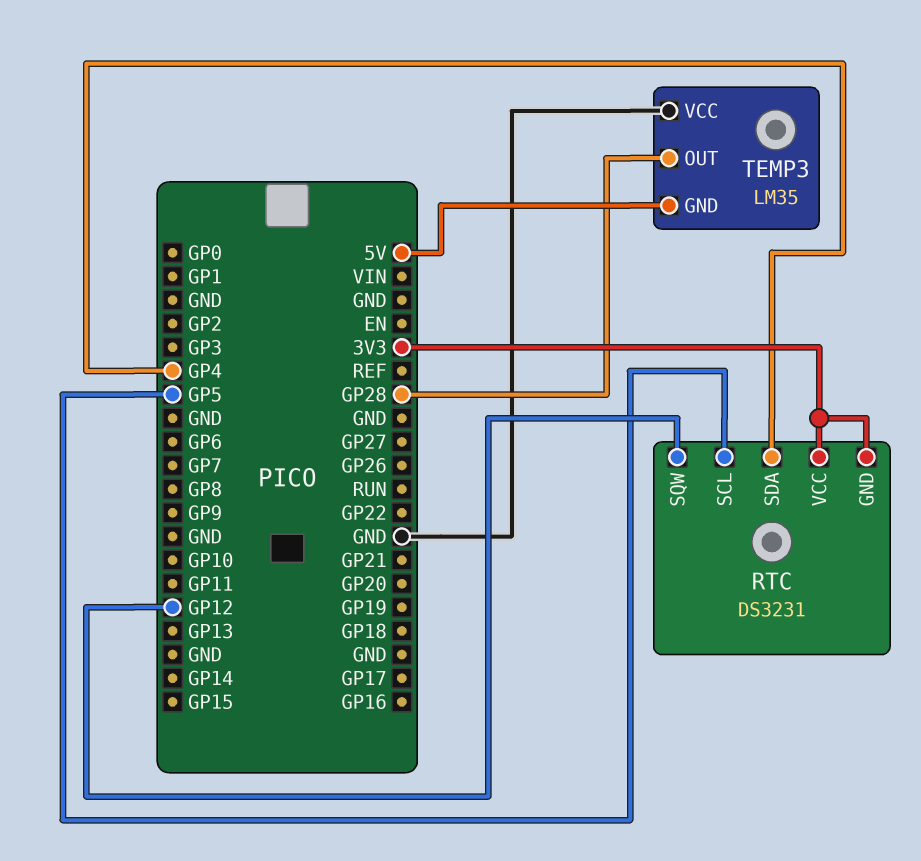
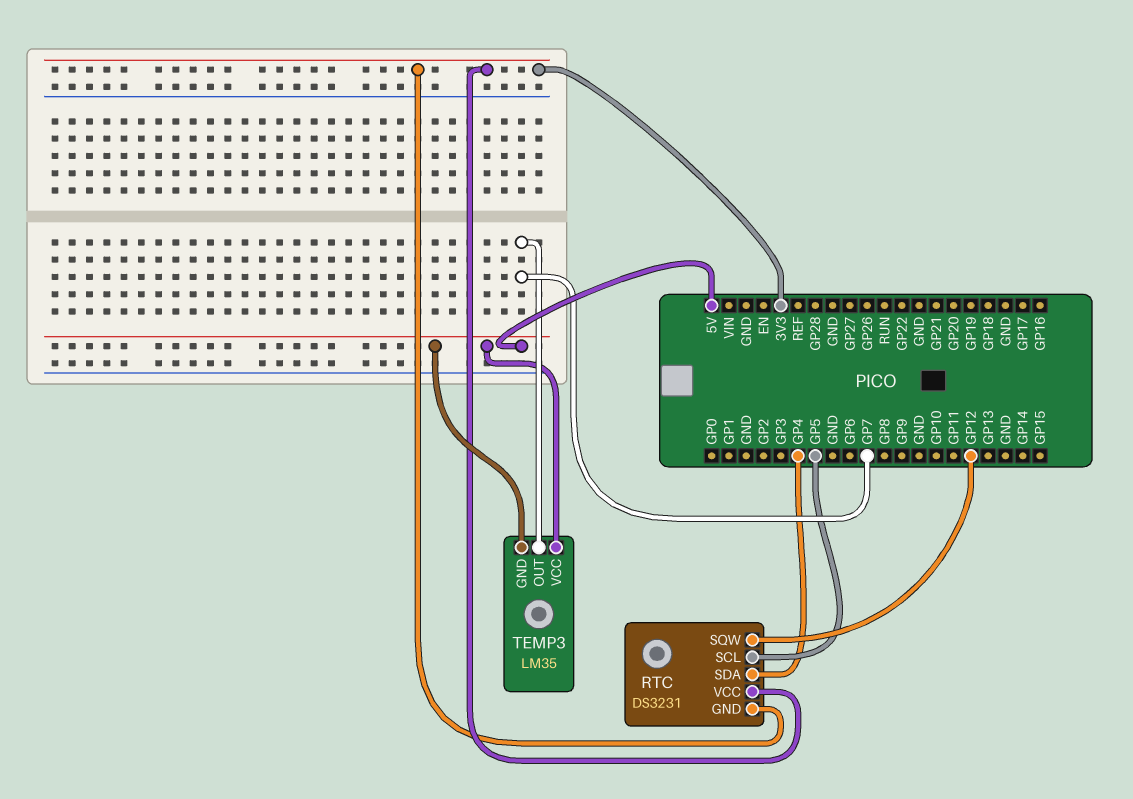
TEMP3 pin OUT: GP28 -> GP7
TEMP3 pin VCC: GND -> 5V

